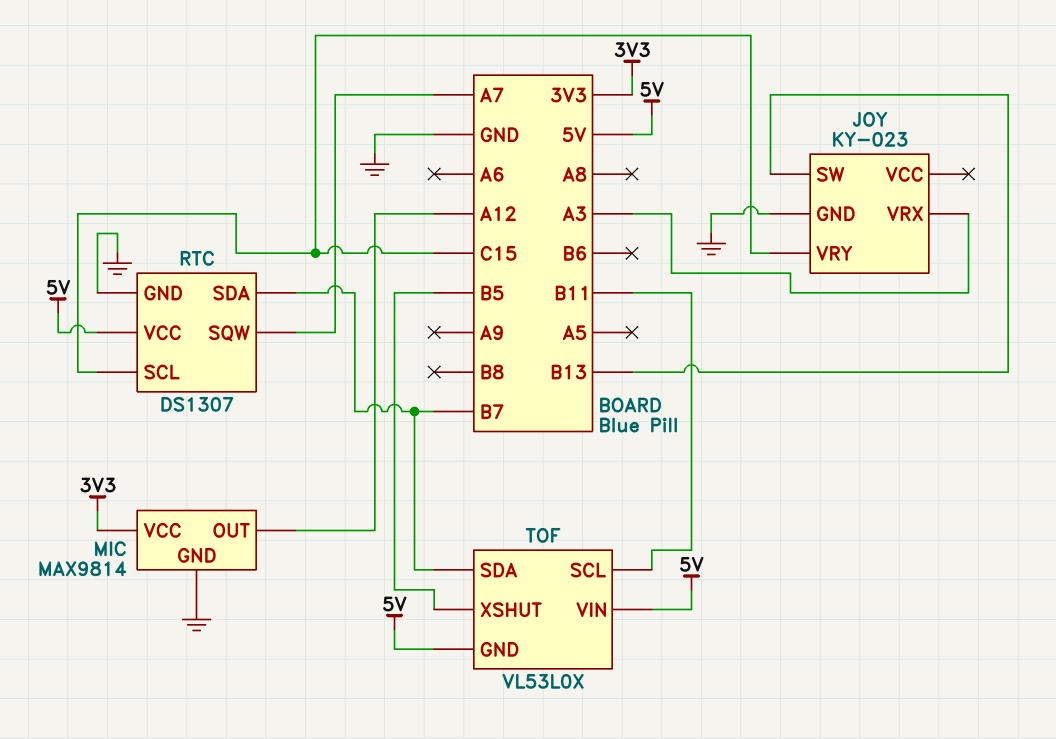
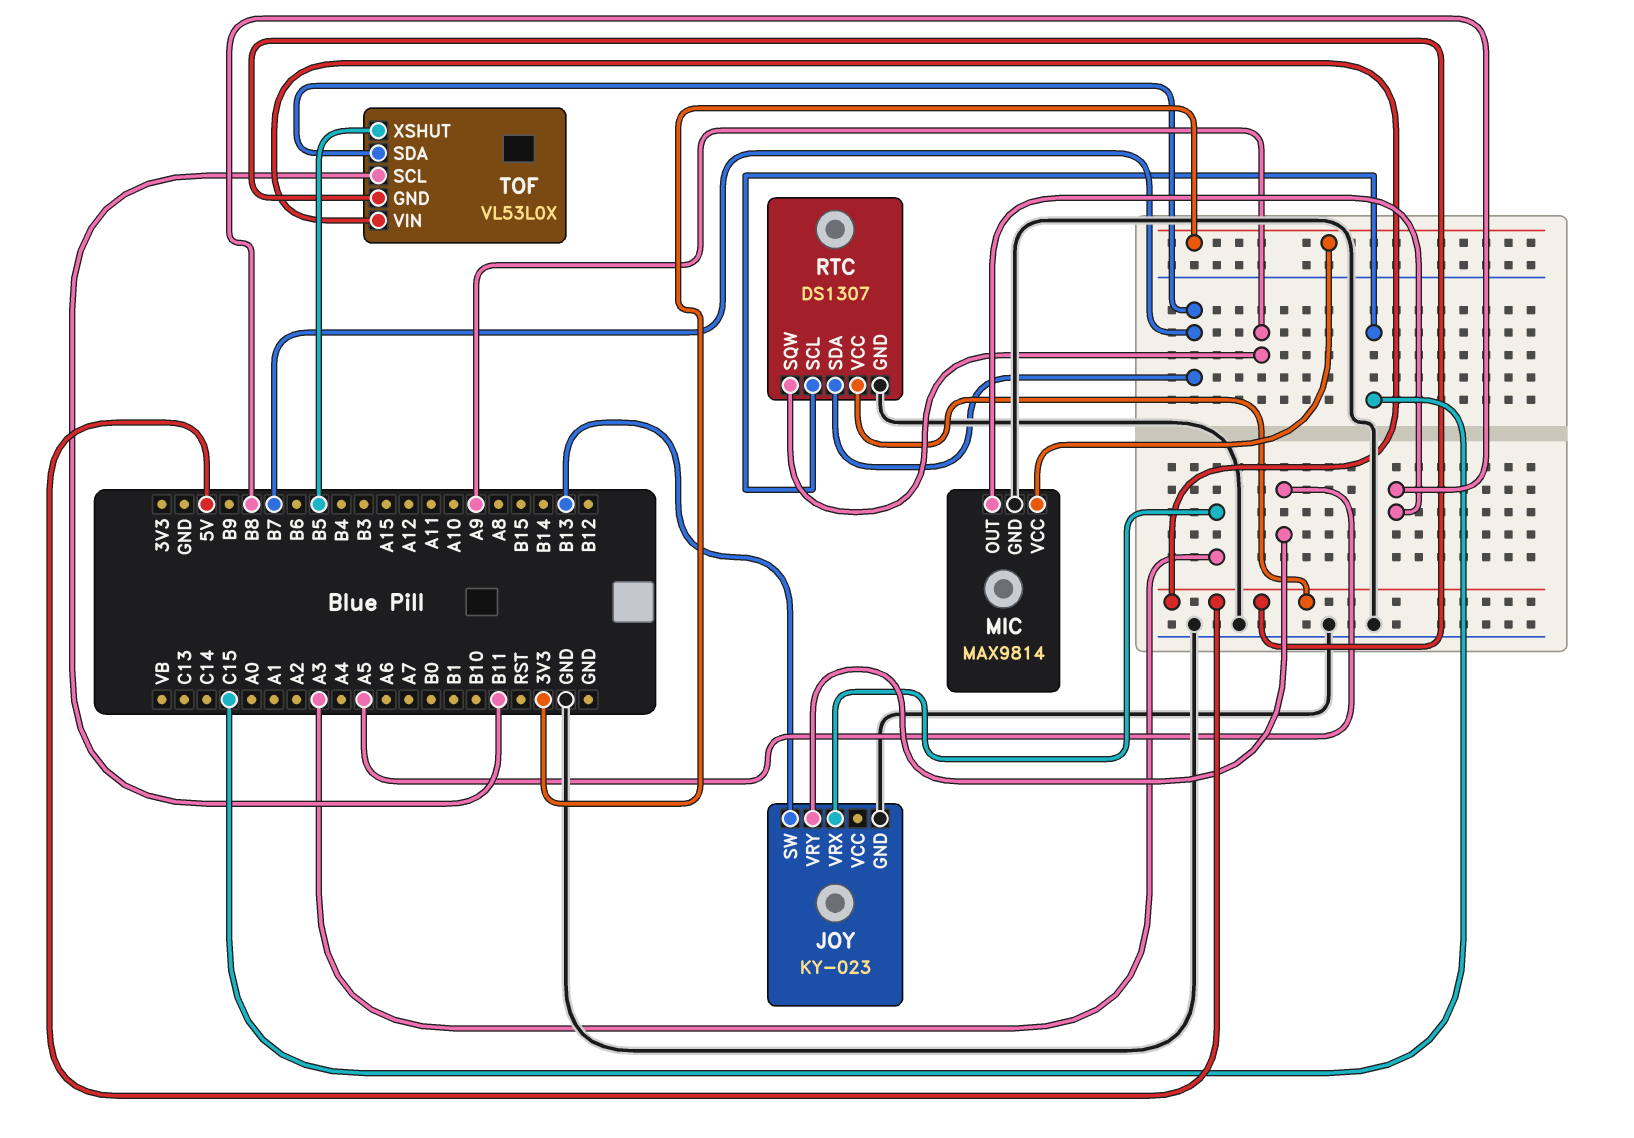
JOY pin VRY: C15 -> A5
MIC pin OUT: A12 -> B8
RTC pin SQW: A7 -> A9

